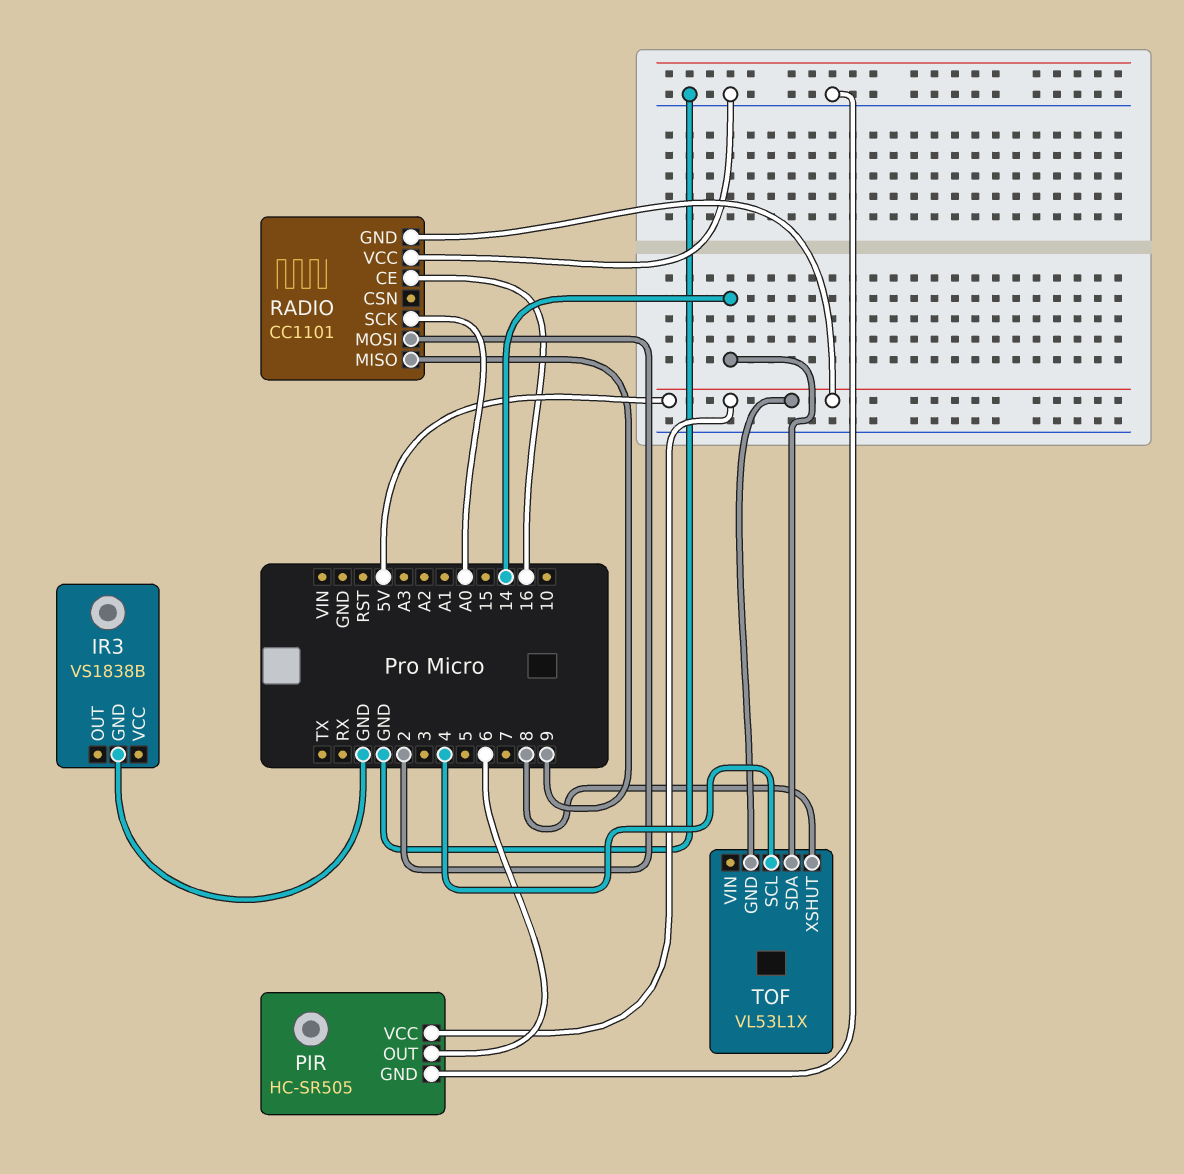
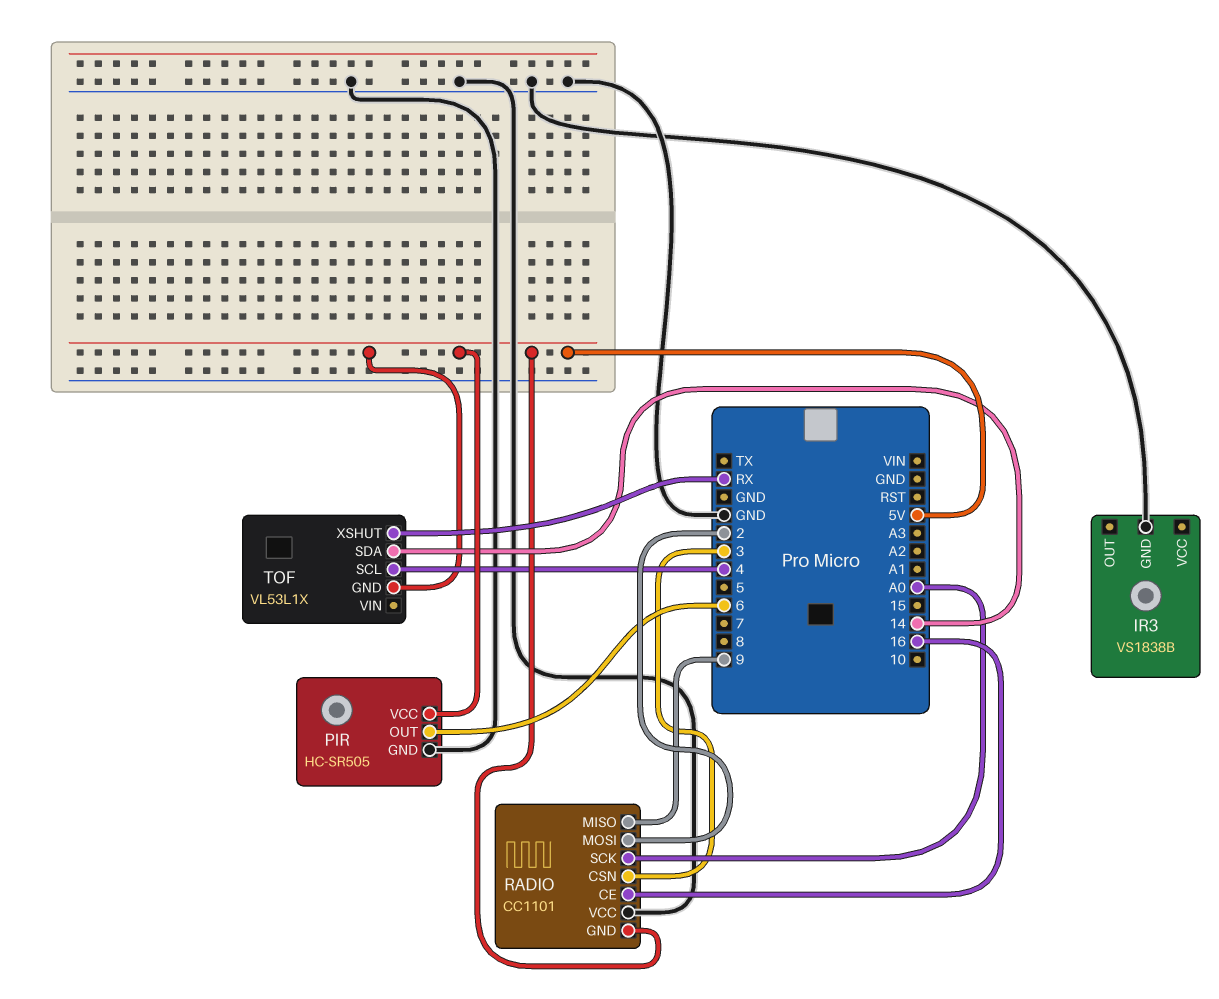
RADIO pin CSN: none -> 3
TOF pin XSHUT: 8 -> RX

